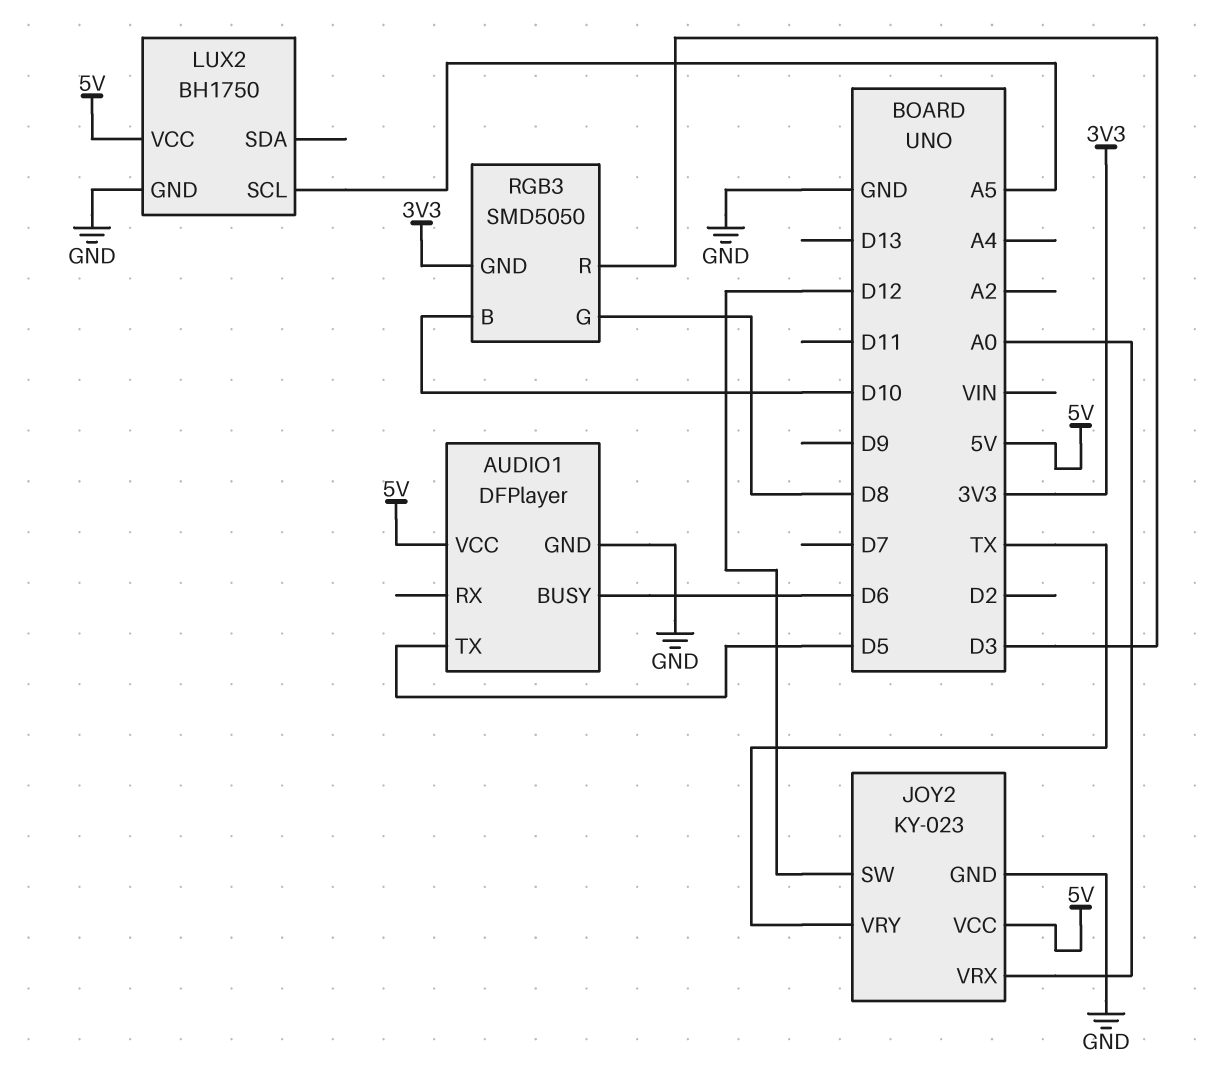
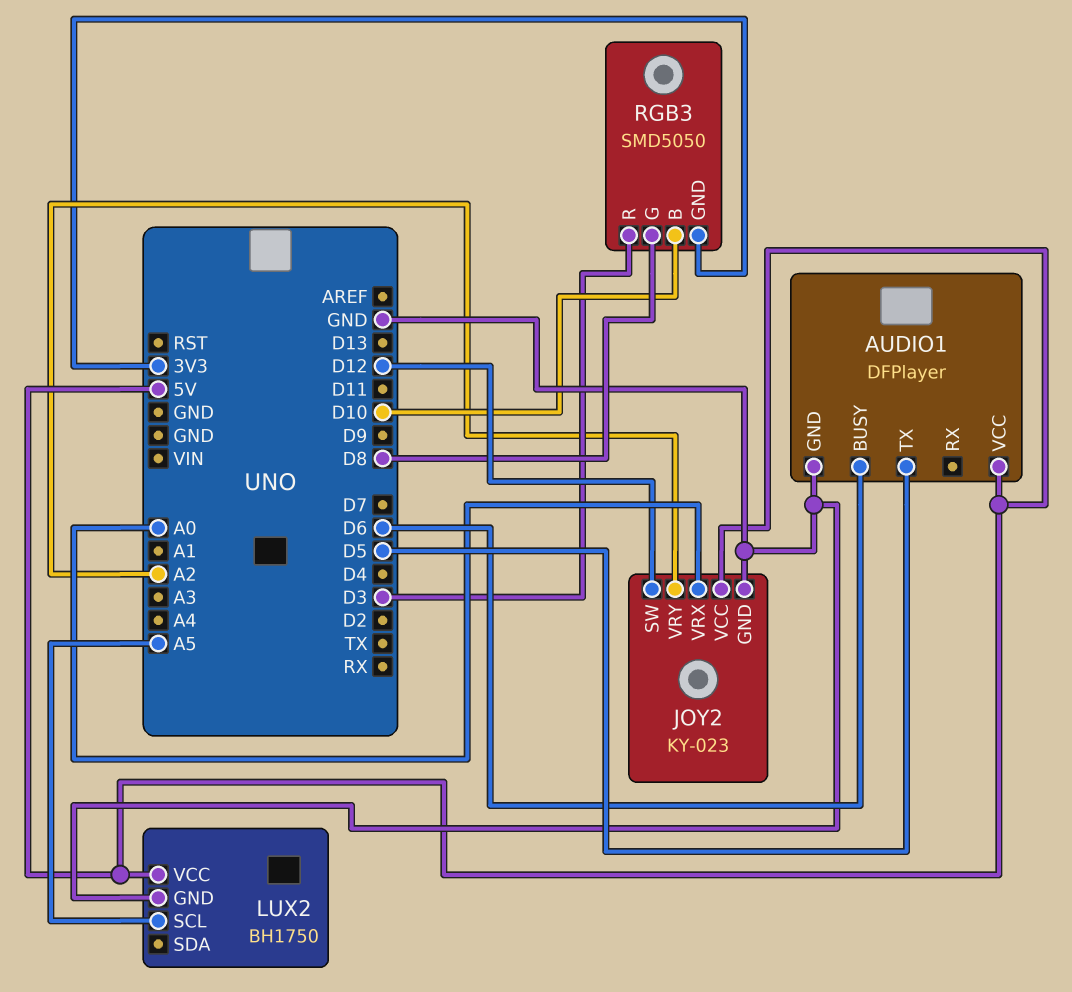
JOY2 pin VRY: TX -> A2

